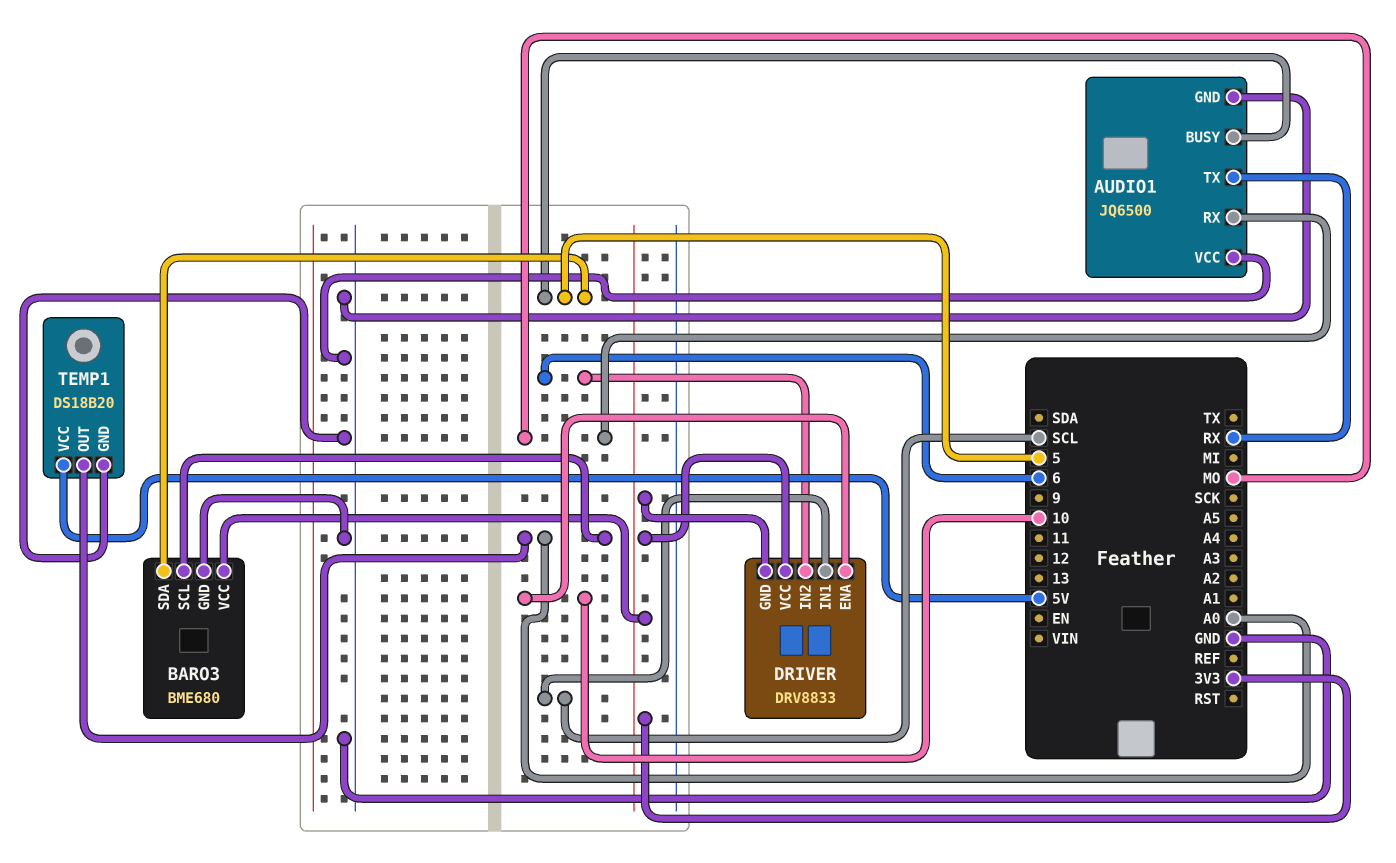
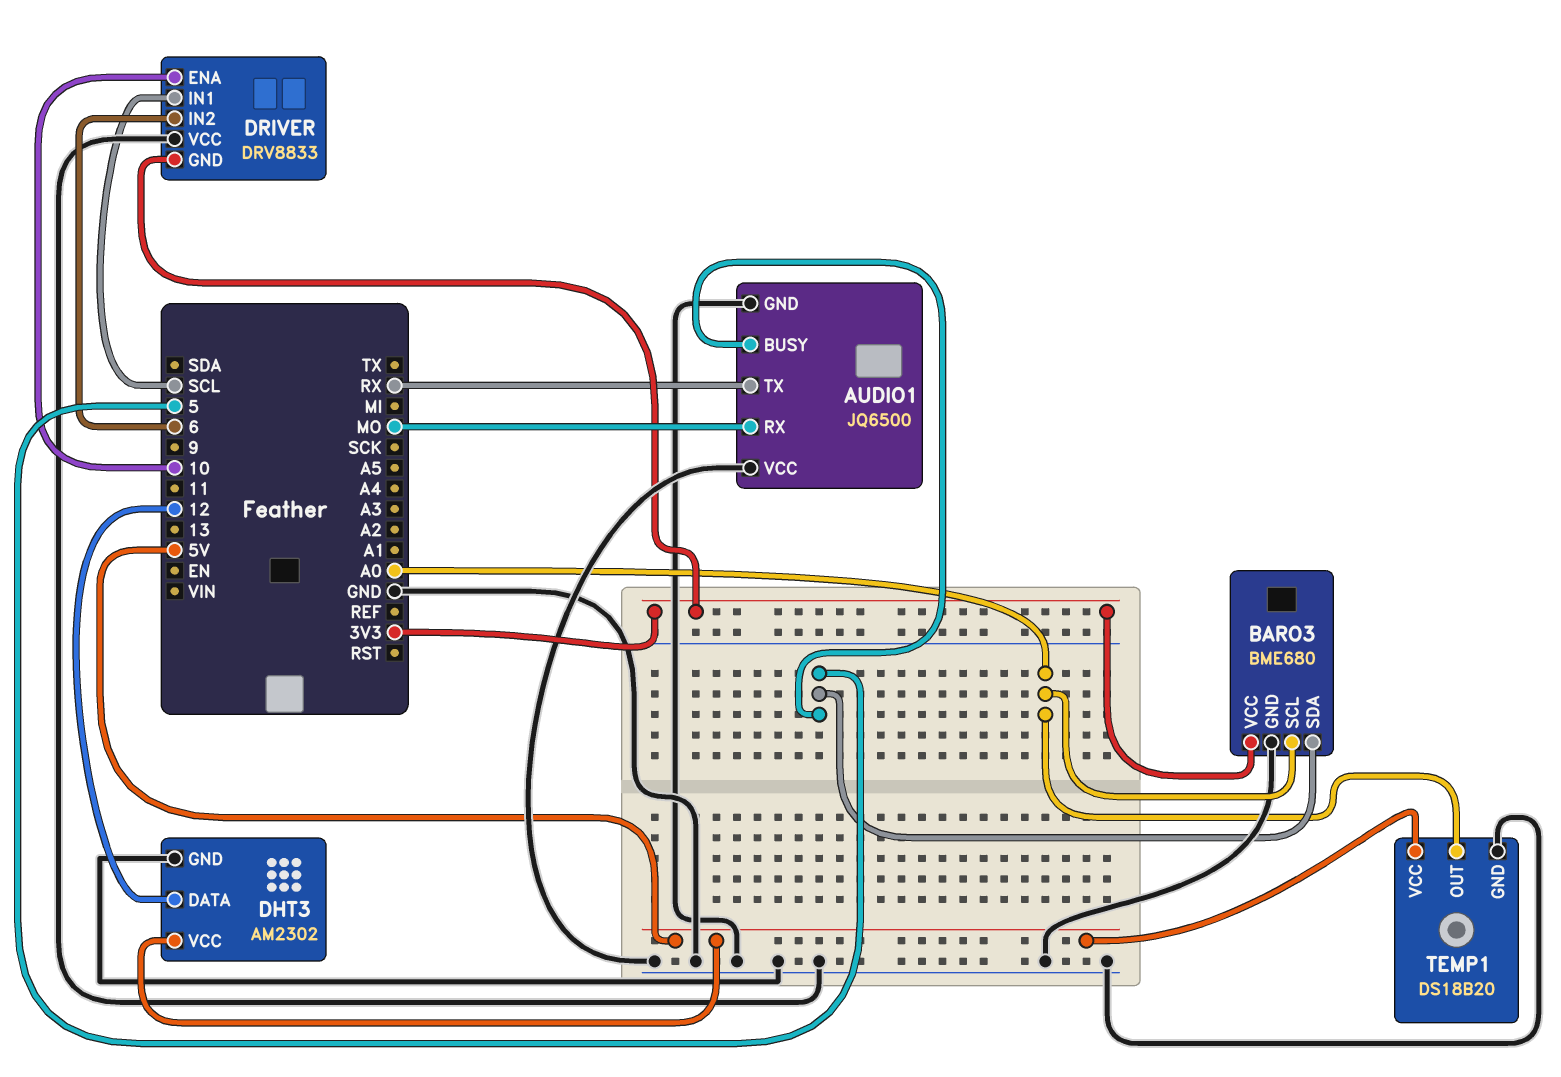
DHT3: none -> AM2302
DHT3 pin DATA: none -> 12
DHT3 pin GND: none -> GND
DHT3 pin VCC: none -> 5V
DRIVER pin VCC: 3V3 -> GND

